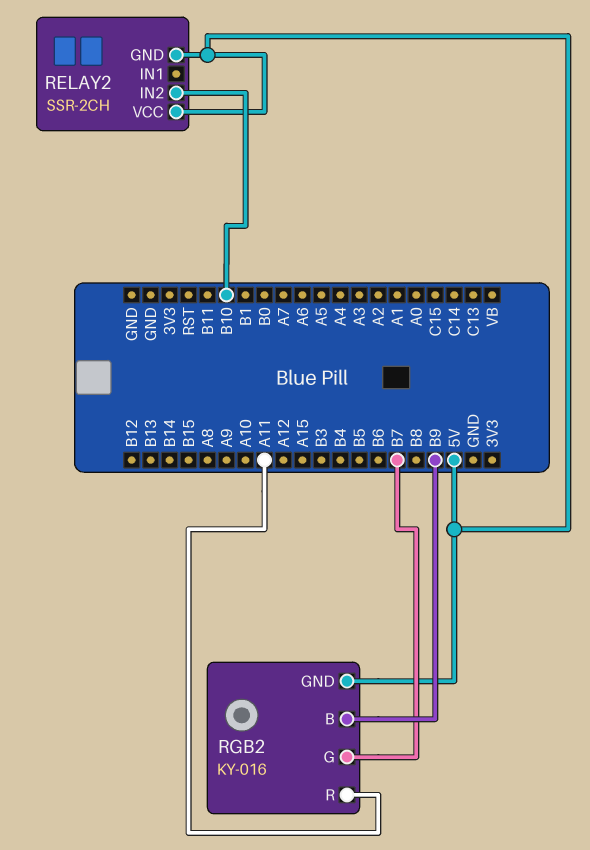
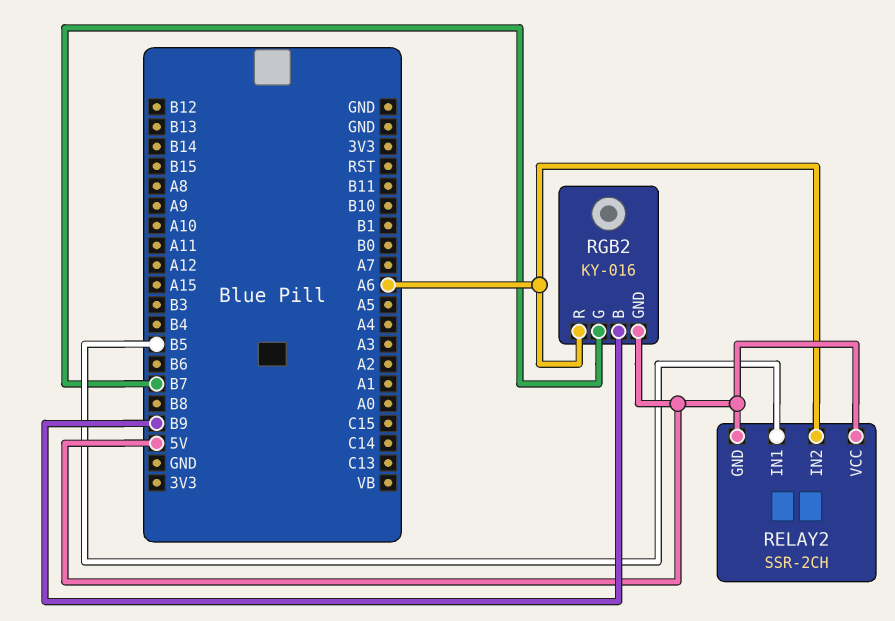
RELAY2 pin IN1: none -> B5
RELAY2 pin IN2: B10 -> A6
RGB2 pin R: A11 -> A6

